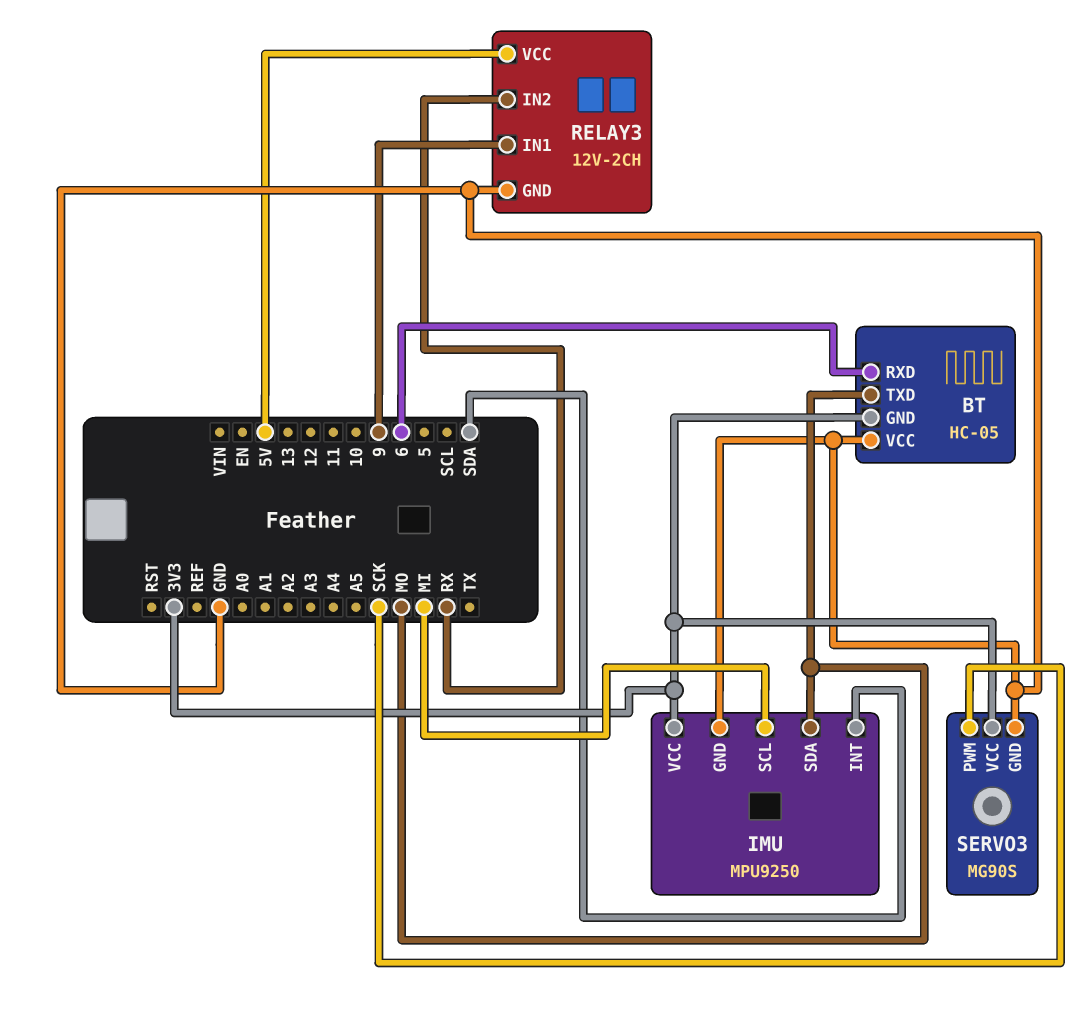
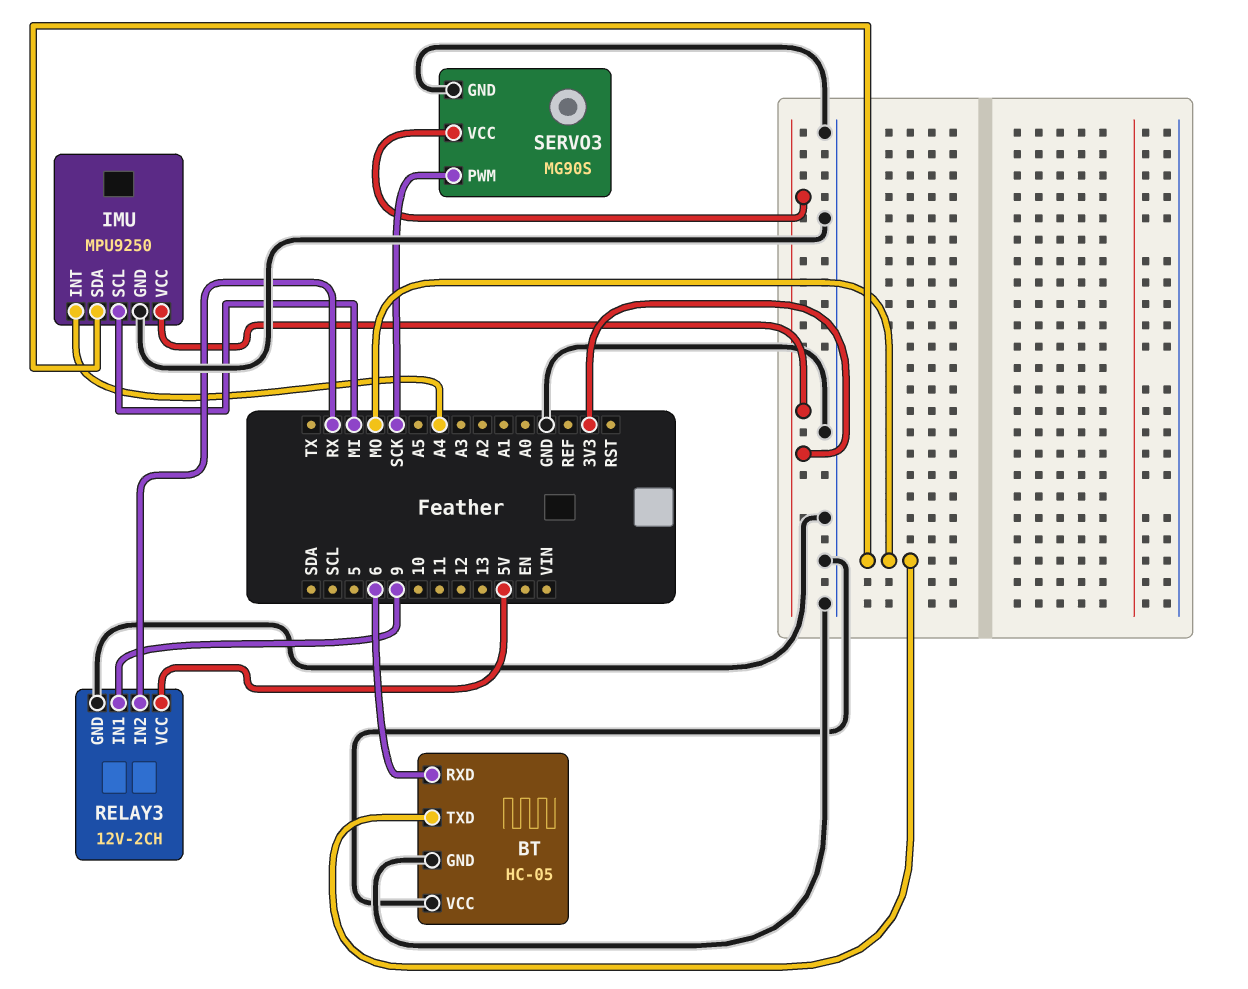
BT pin GND: 3V3 -> GND
IMU pin INT: SDA -> A4

